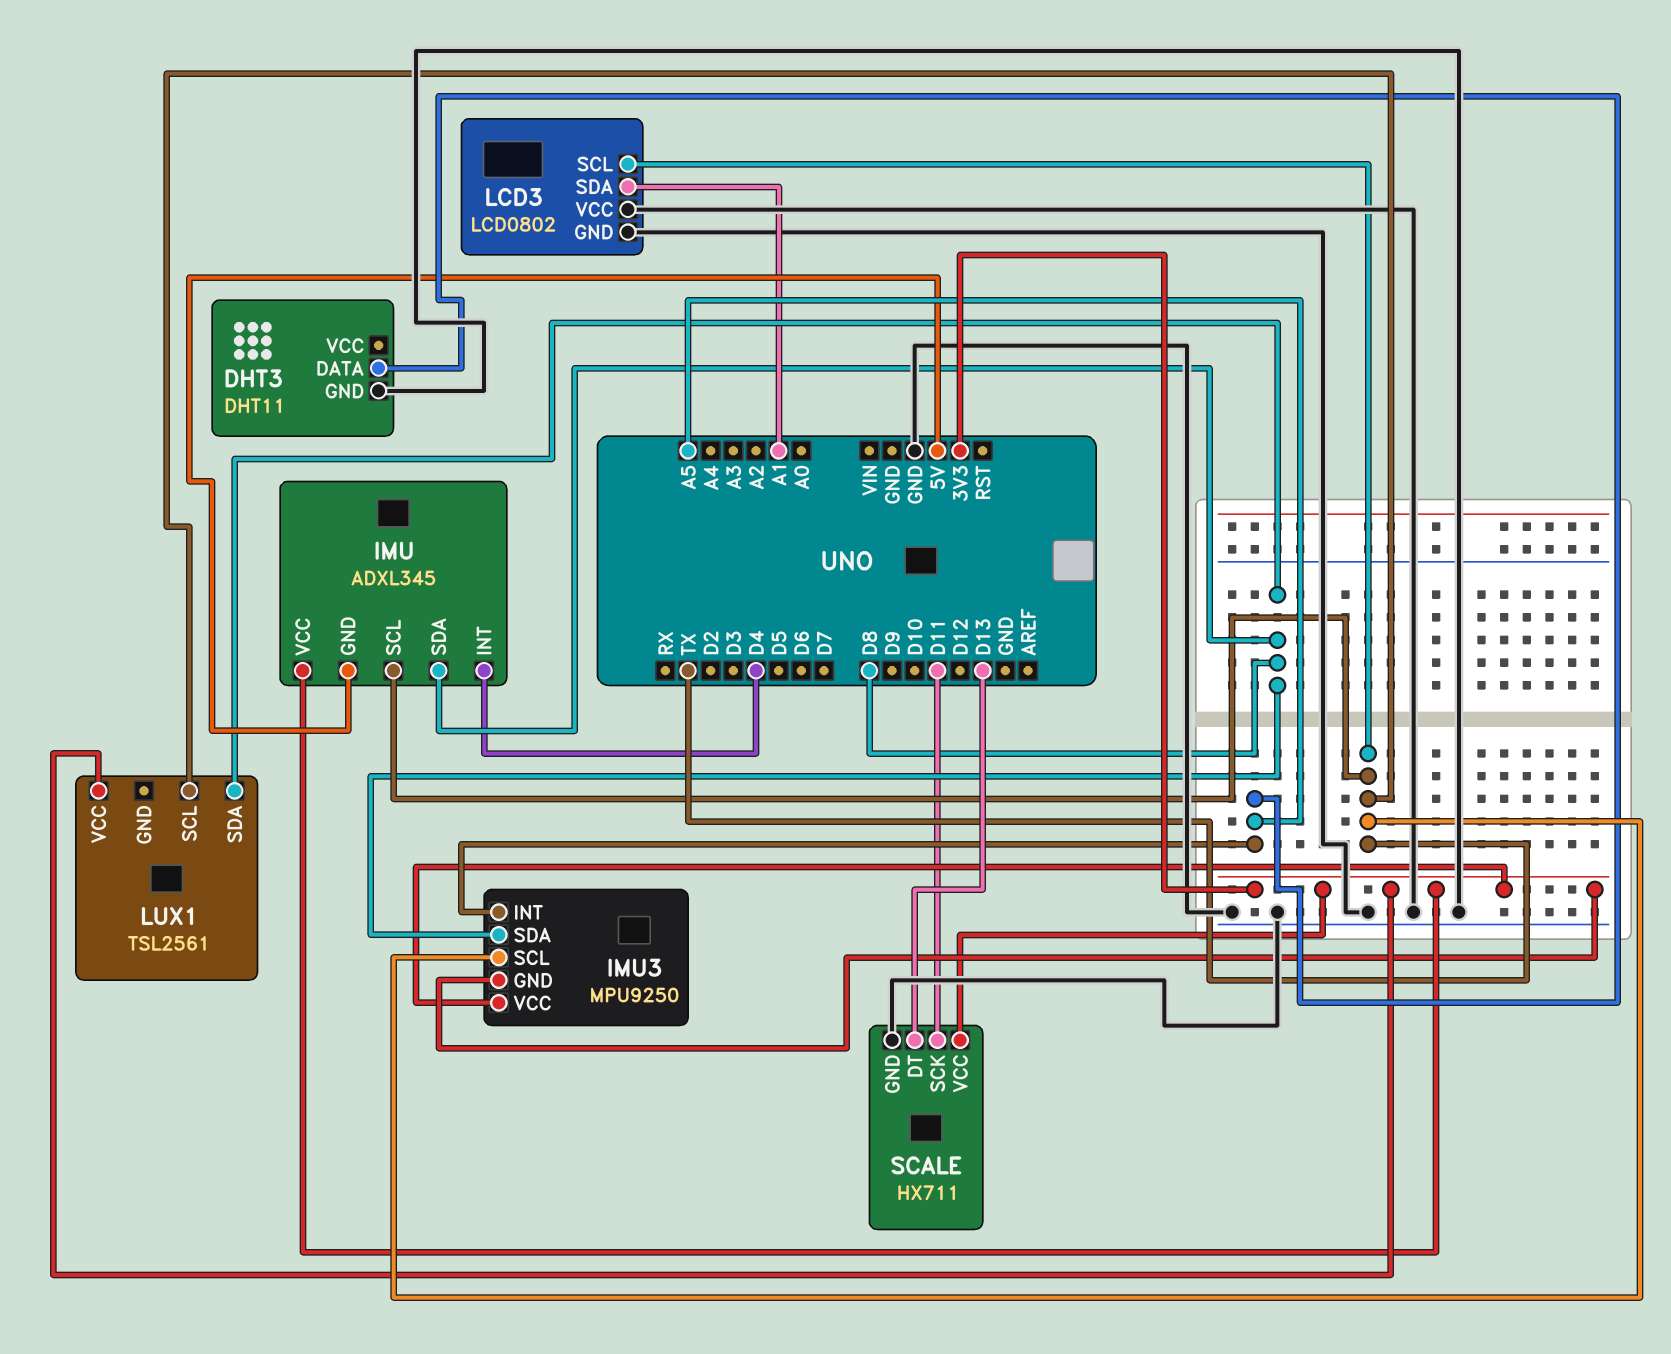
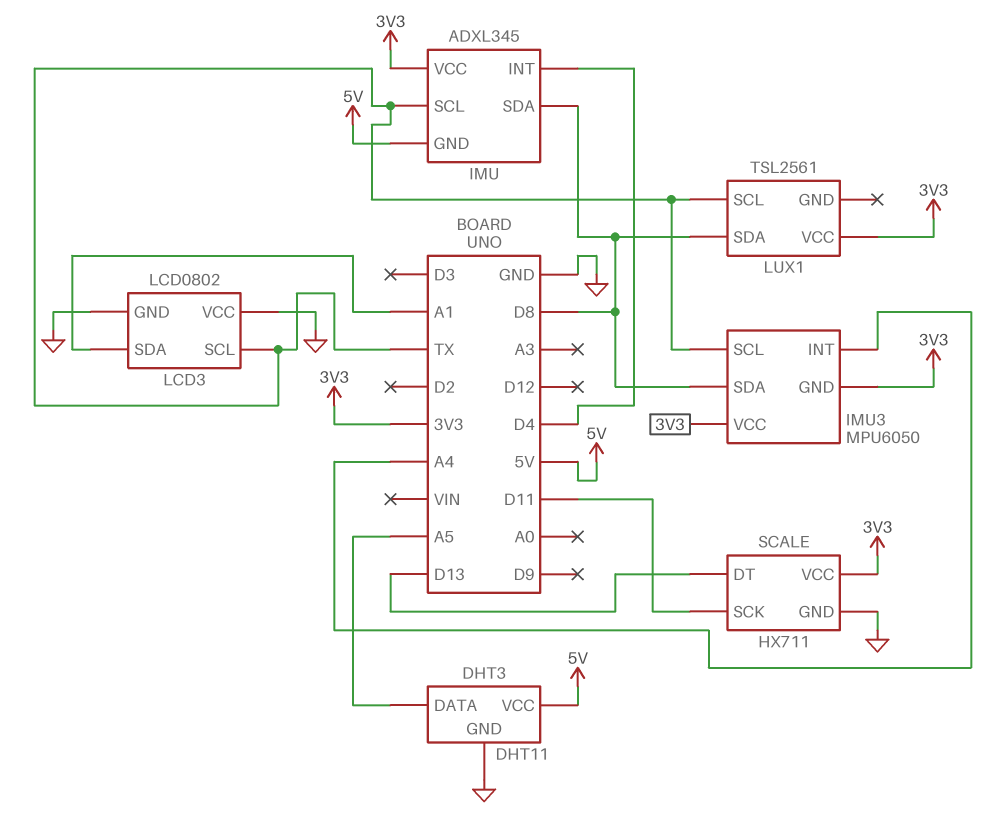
DHT3 pin VCC: none -> 5V
IMU3: MPU9250 -> MPU6050
IMU3 pin INT: A5 -> A4

